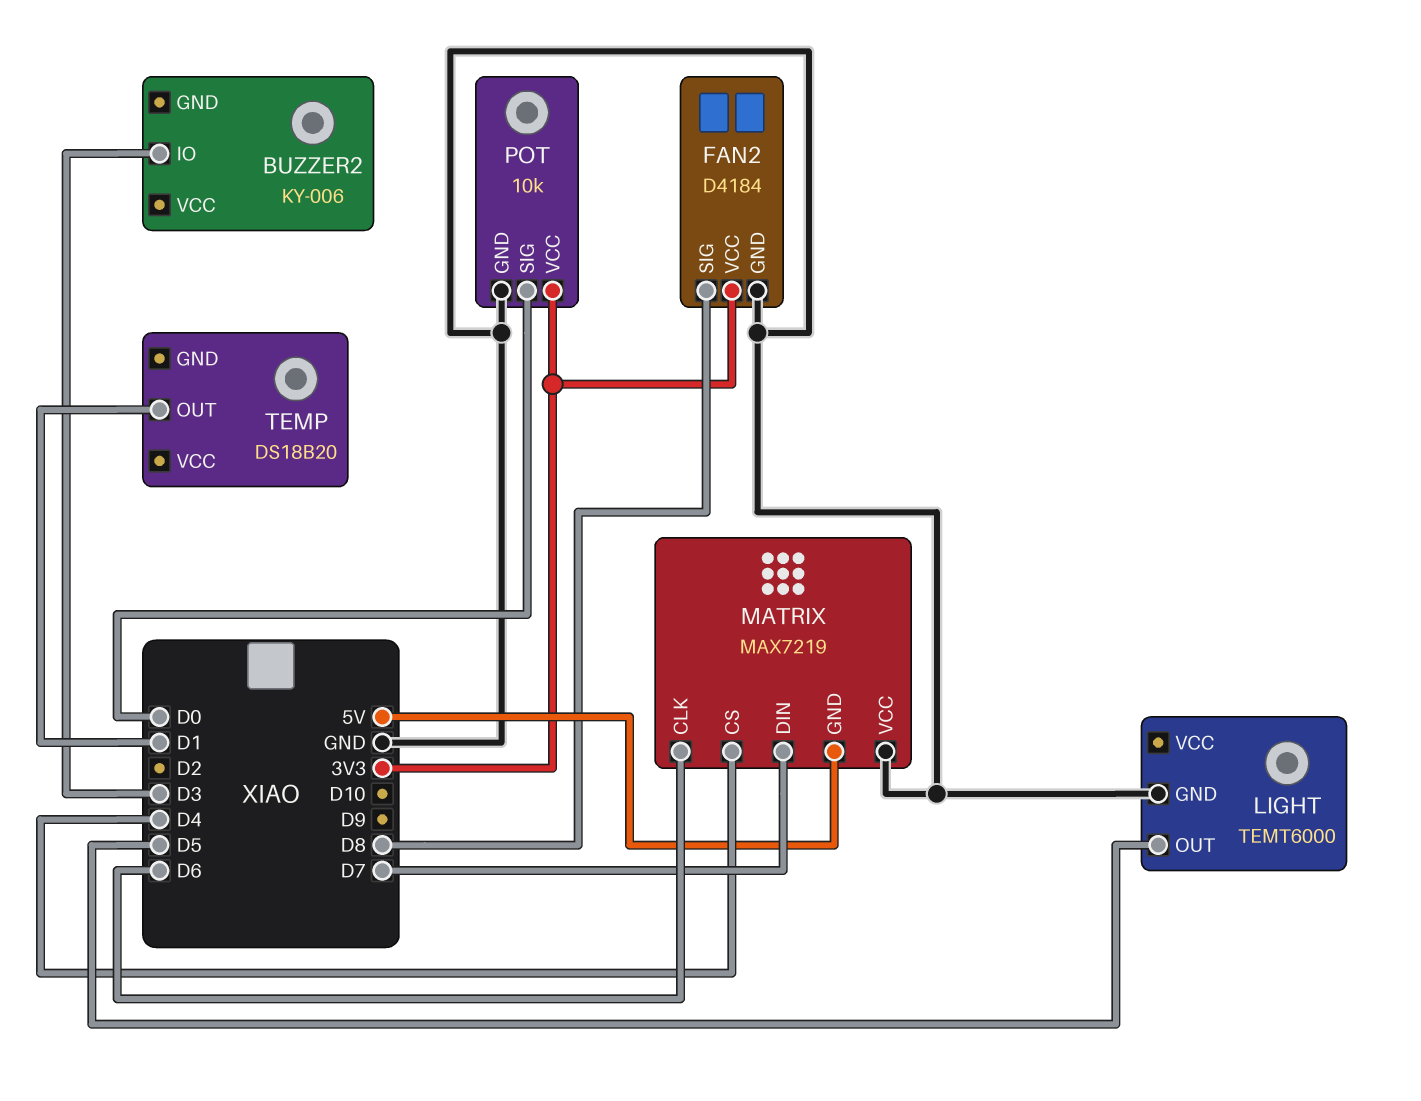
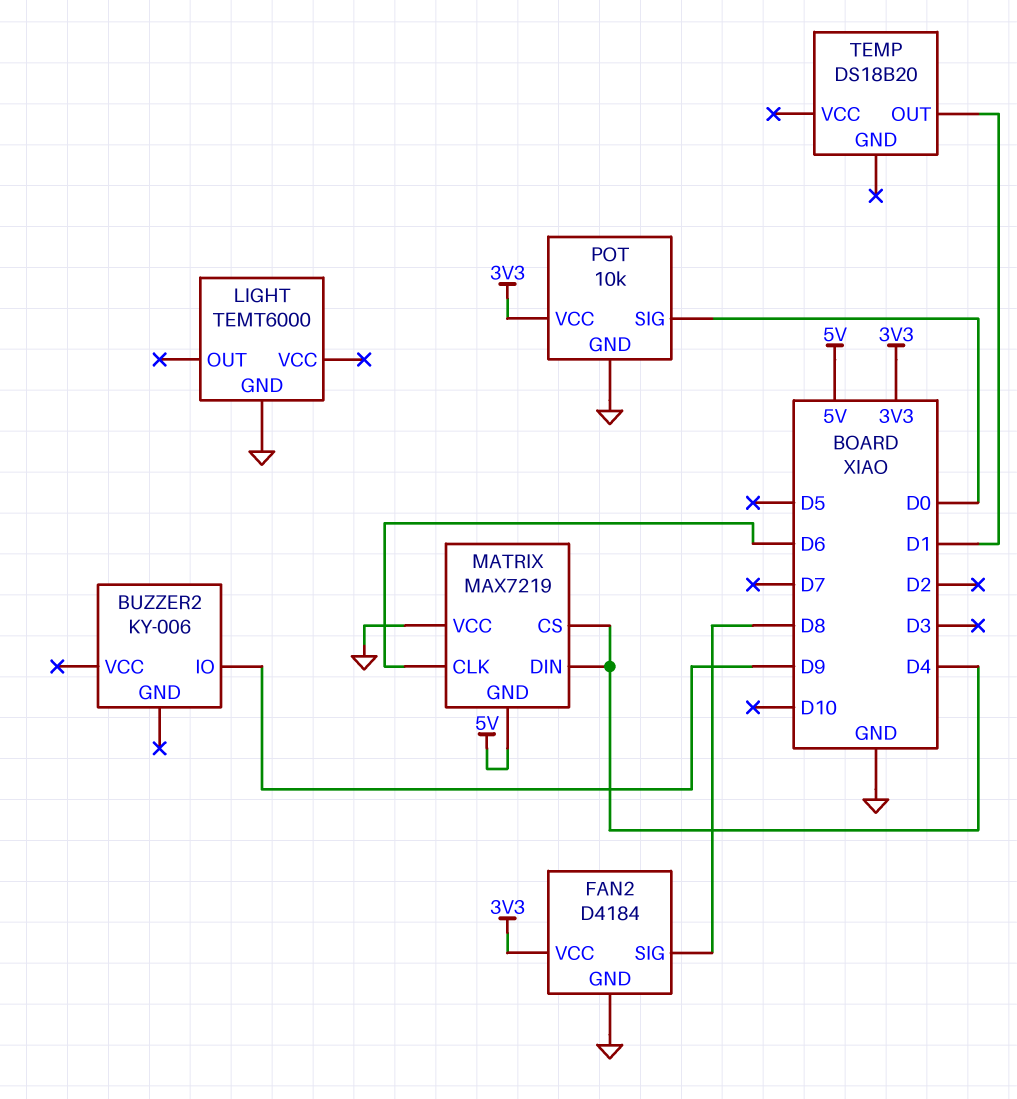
BUZZER2 pin IO: D3 -> D9
LIGHT pin OUT: D5 -> none
MATRIX pin DIN: D7 -> D4

